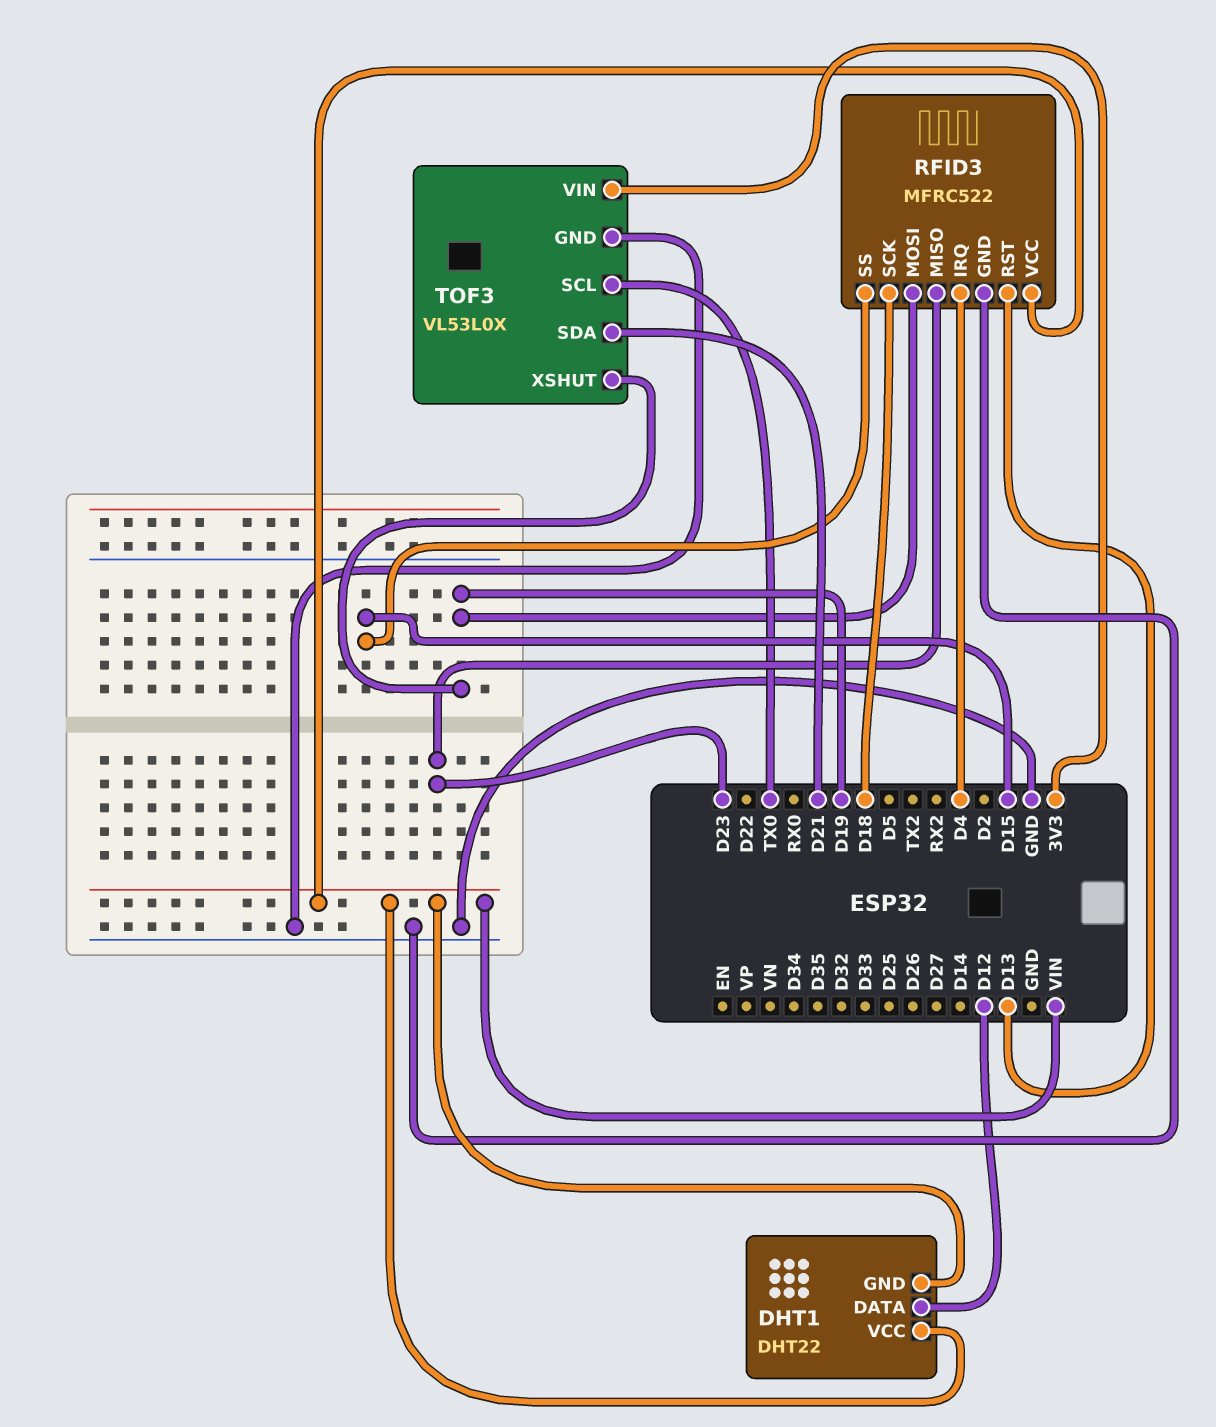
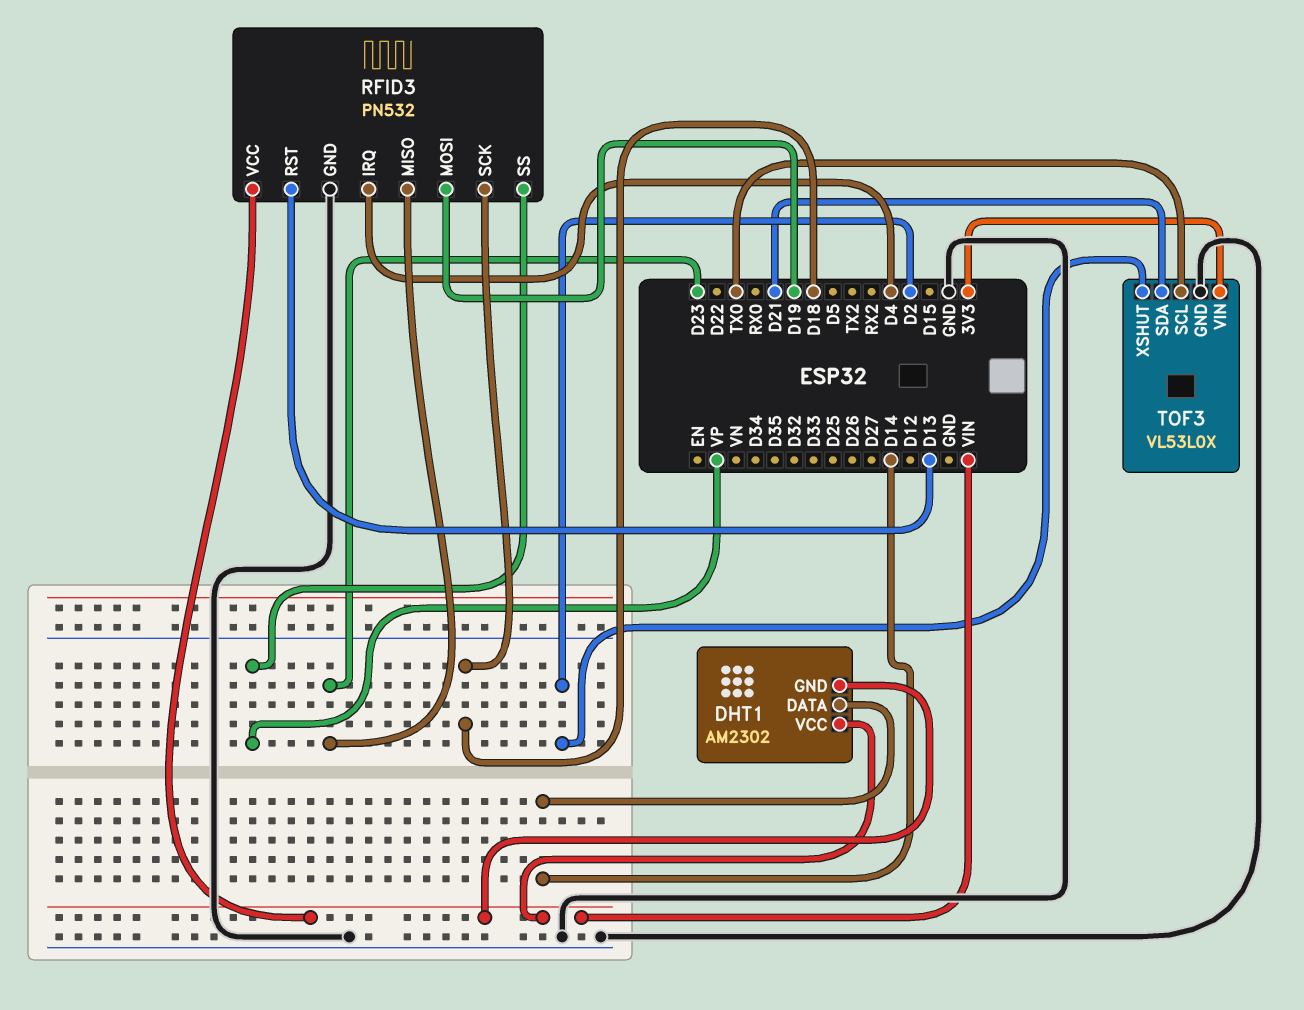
DHT1: DHT22 -> AM2302
DHT1 pin DATA: D12 -> D14
RFID3: MFRC522 -> PN532
RFID3 pin SS: D15 -> VP
TOF3 pin XSHUT: D19 -> D2

